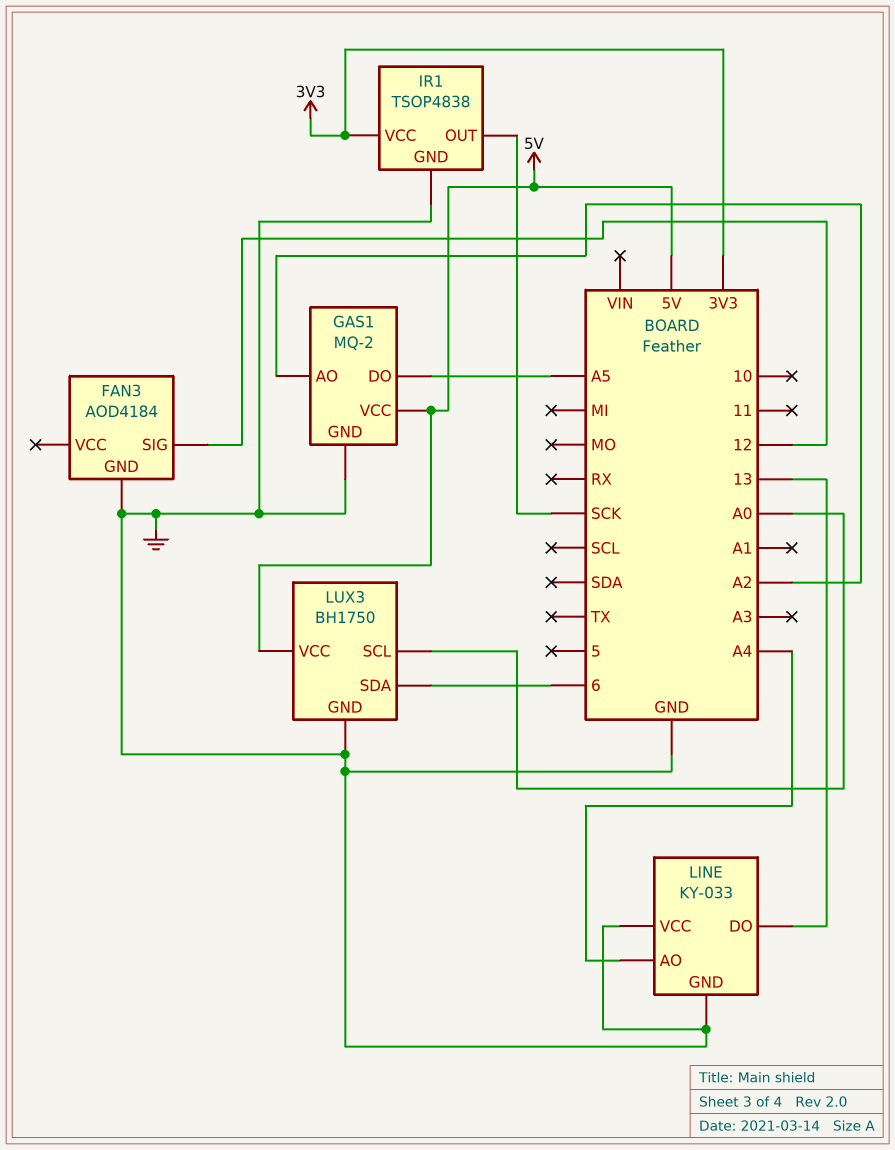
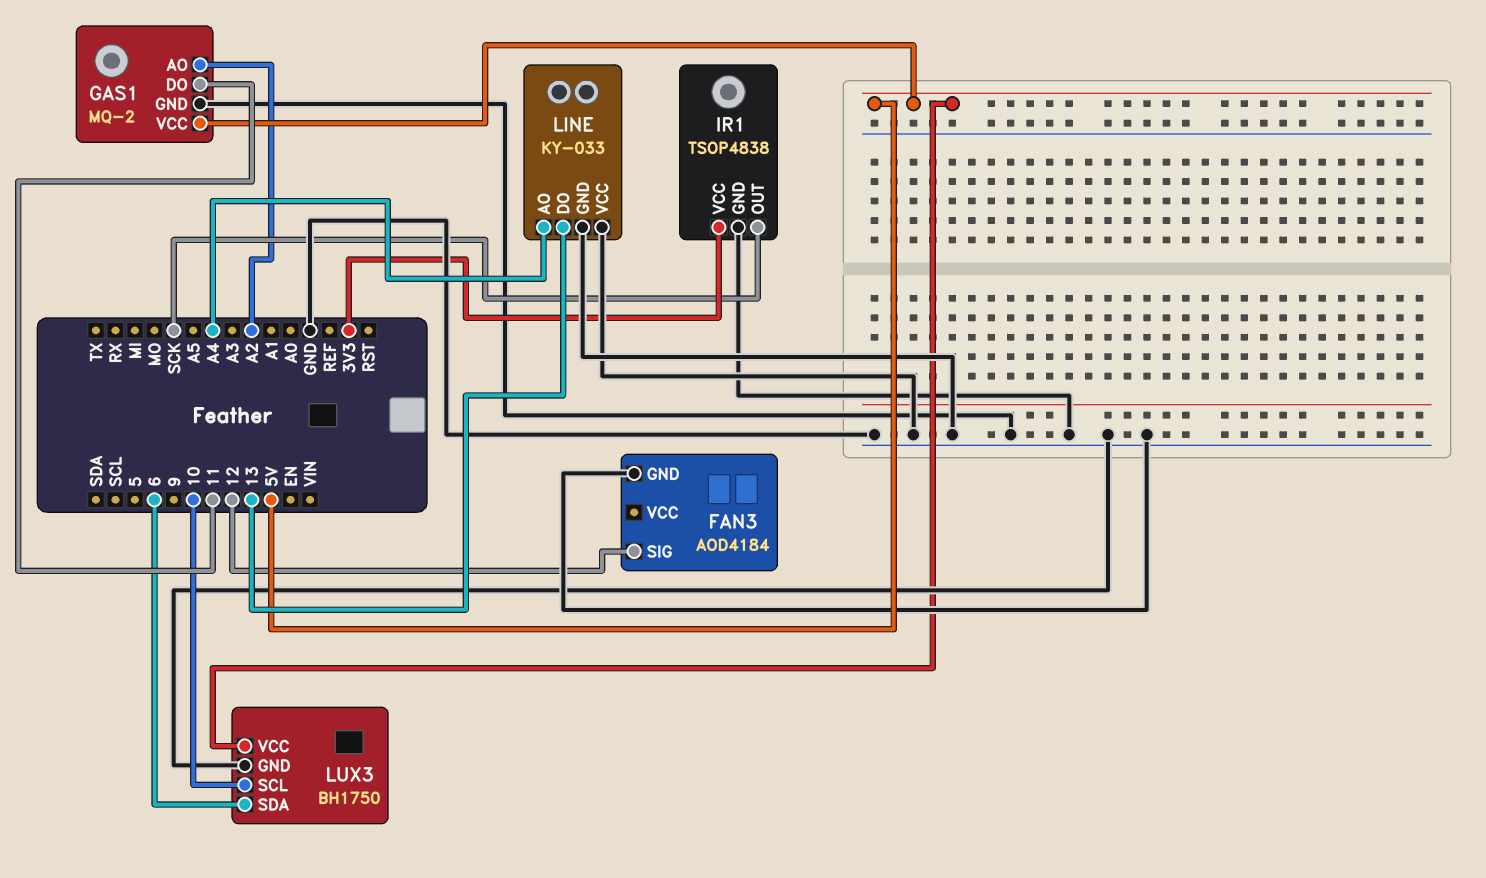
GAS1 pin DO: A5 -> 11
LUX3 pin SCL: A0 -> 10

